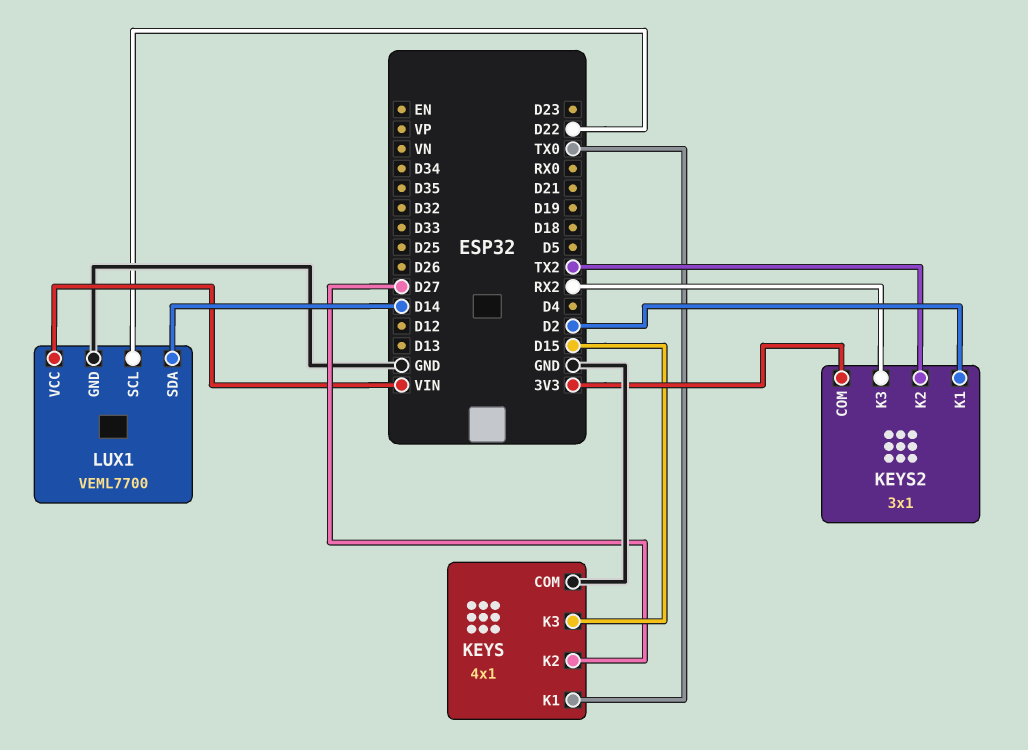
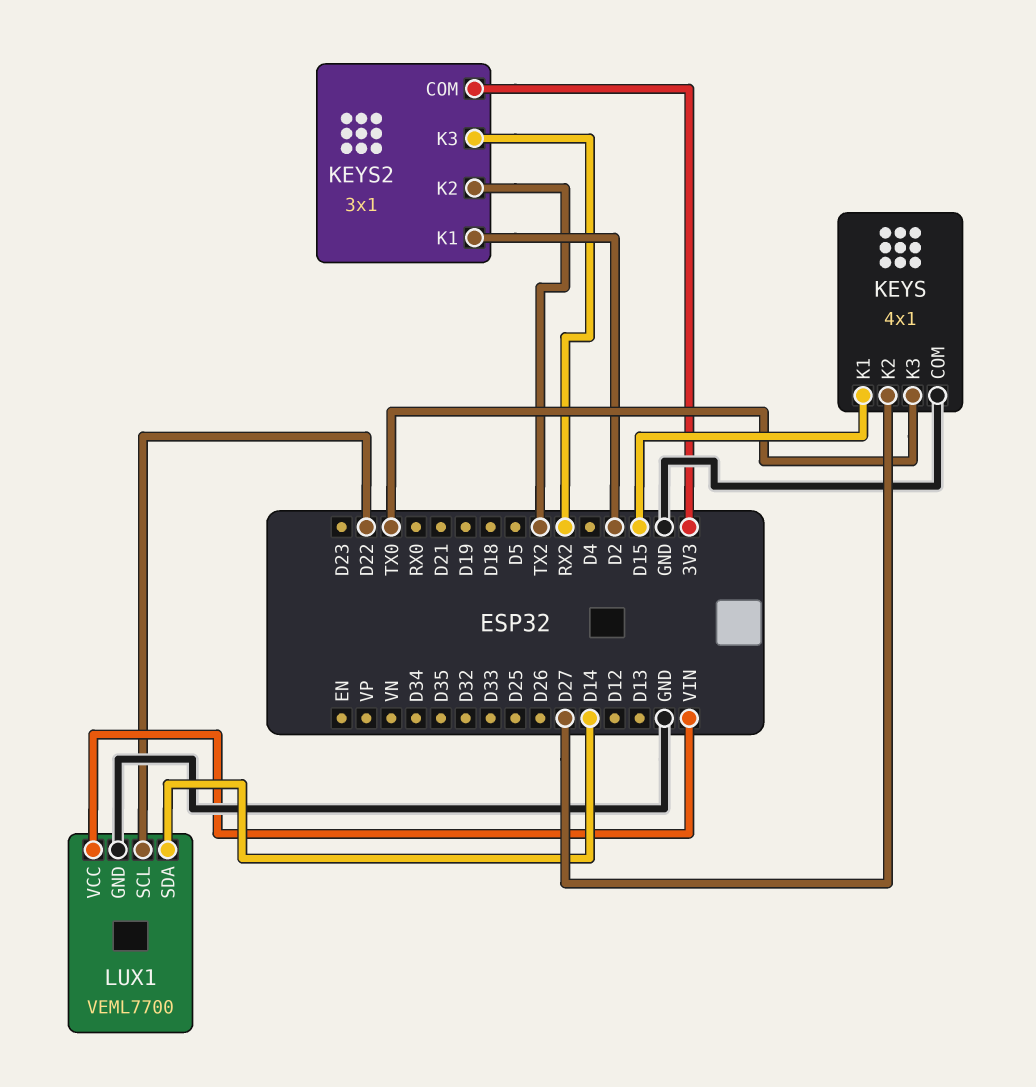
KEYS pin K1: TX0 -> D15
KEYS pin K3: D15 -> TX0

